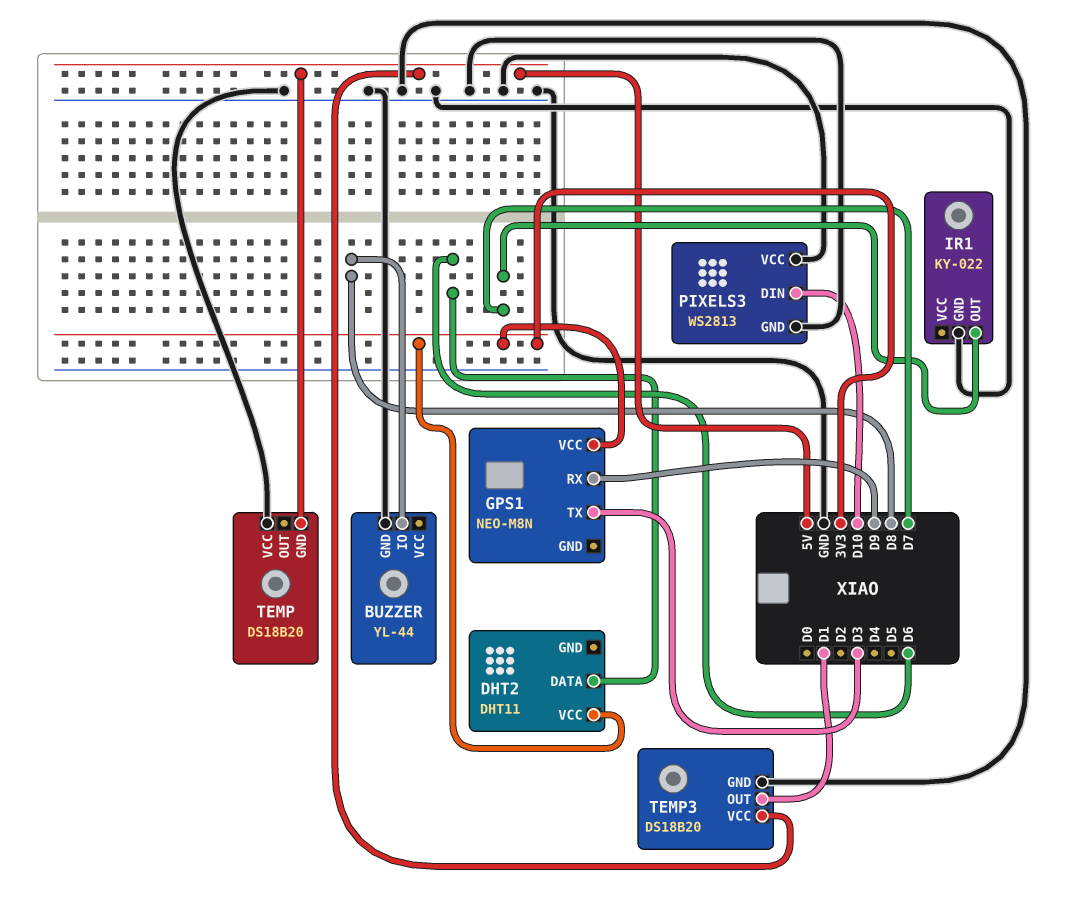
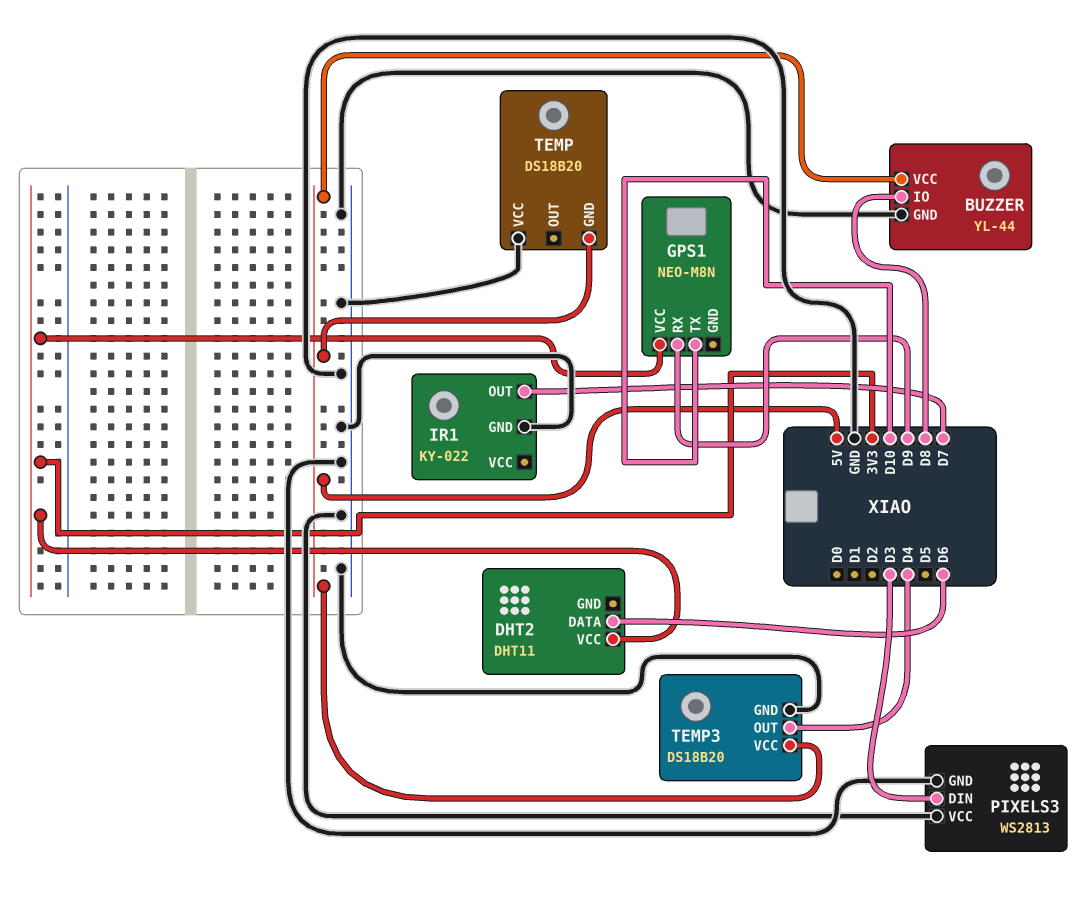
BUZZER pin VCC: none -> 5V
GPS1 pin TX: D3 -> D10
PIXELS3 pin DIN: D10 -> D3
TEMP3 pin OUT: D1 -> D4

